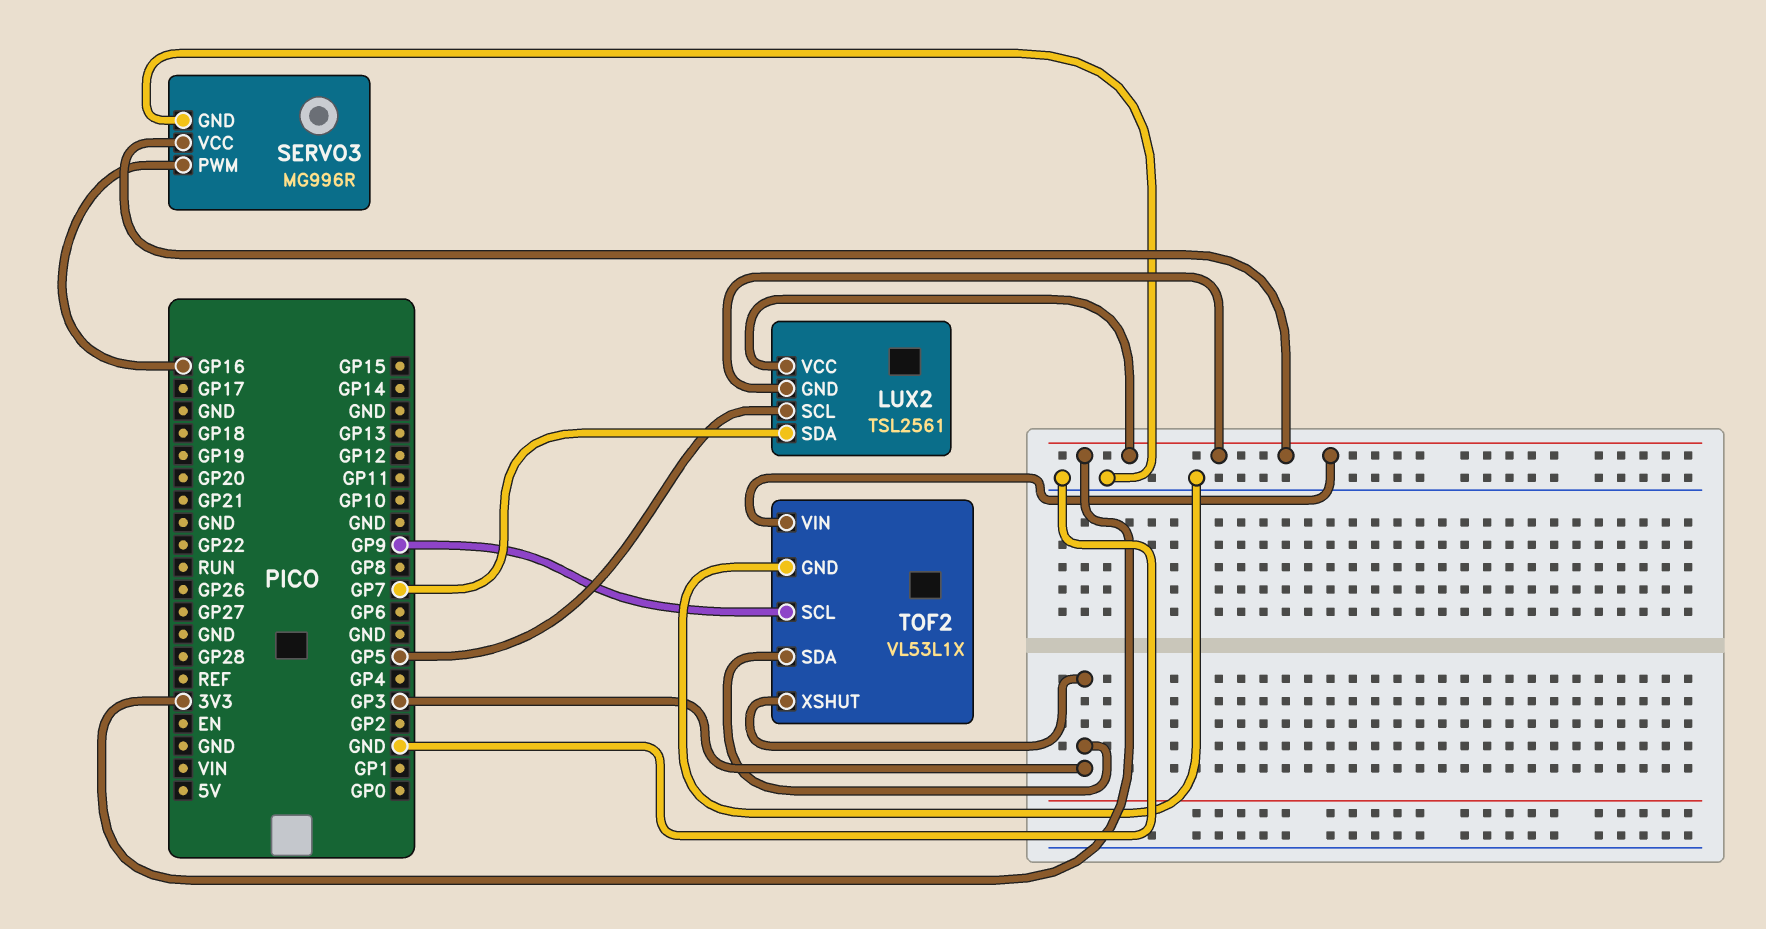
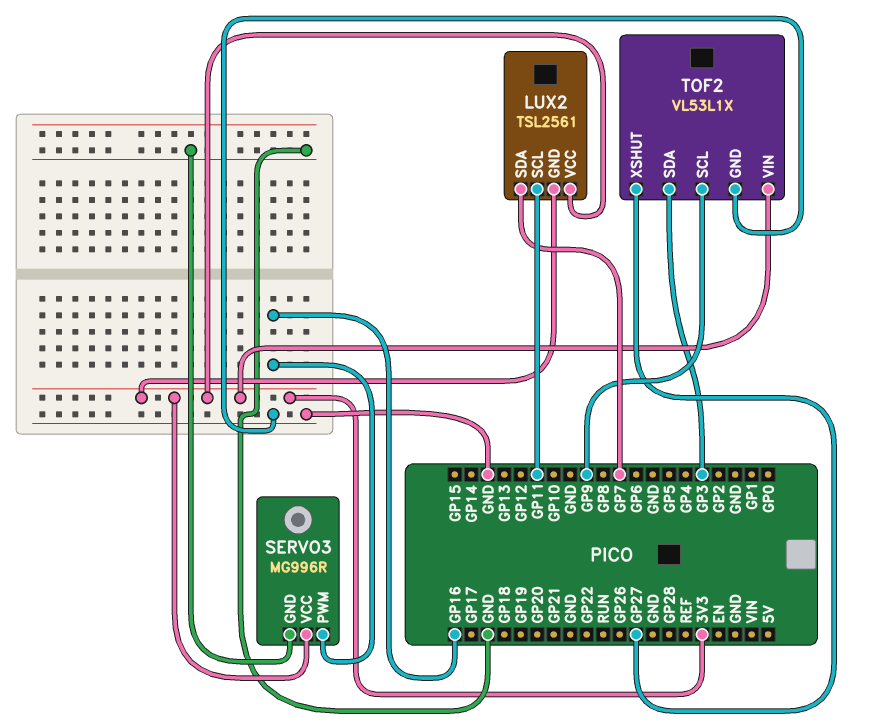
LUX2 pin SCL: GP5 -> GP11
TOF2 pin XSHUT: GP3 -> GP27

